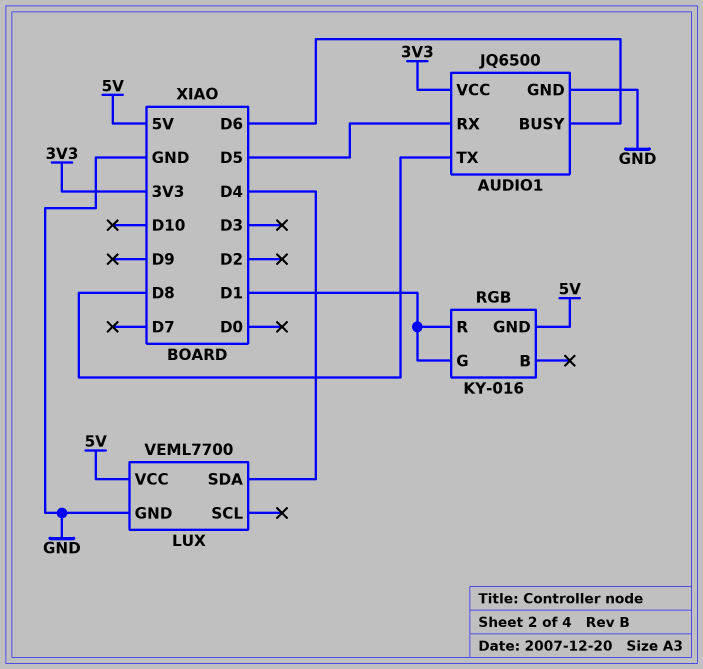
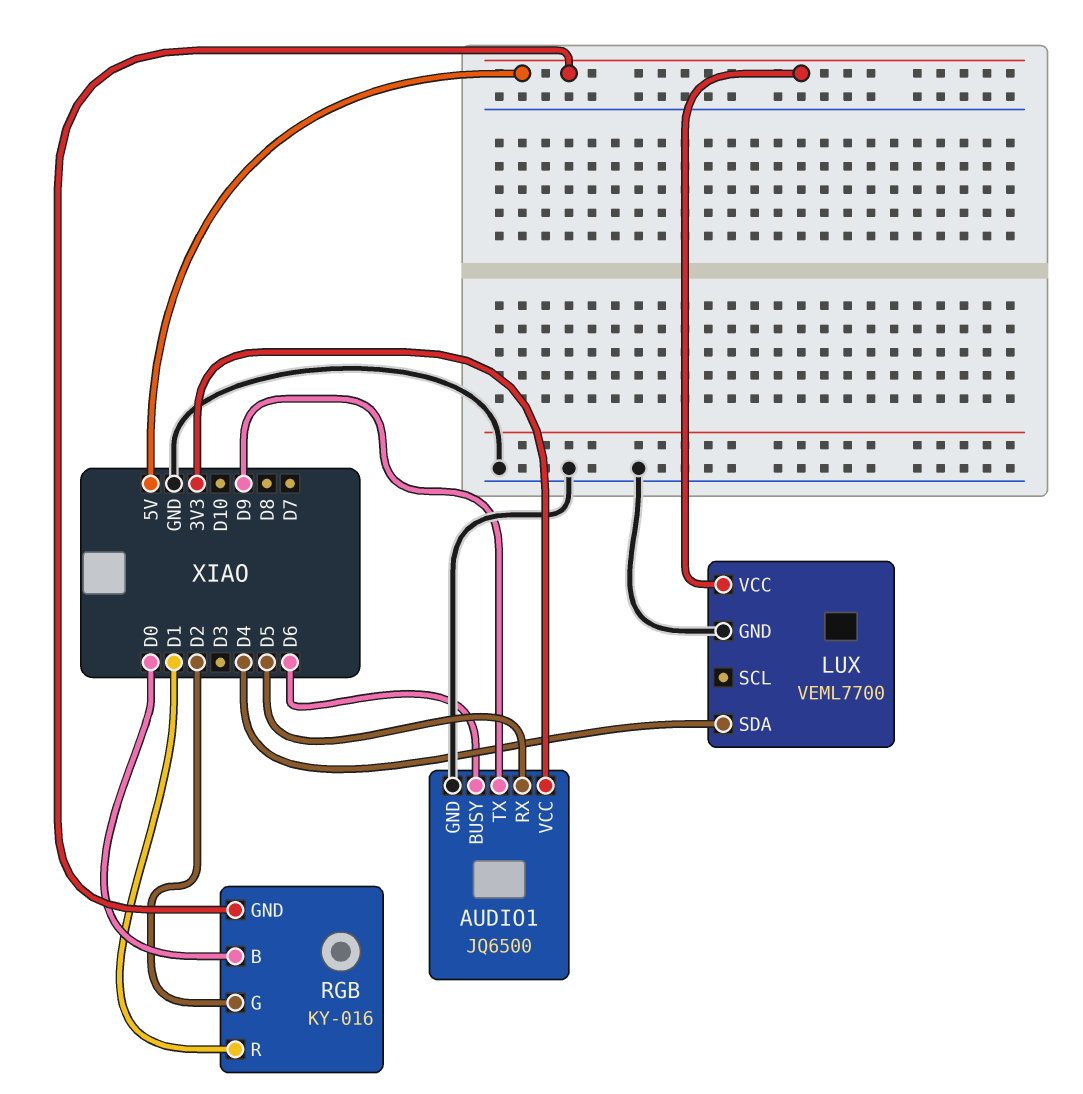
AUDIO1 pin TX: D8 -> D9
RGB pin B: none -> D0
RGB pin G: D1 -> D2

